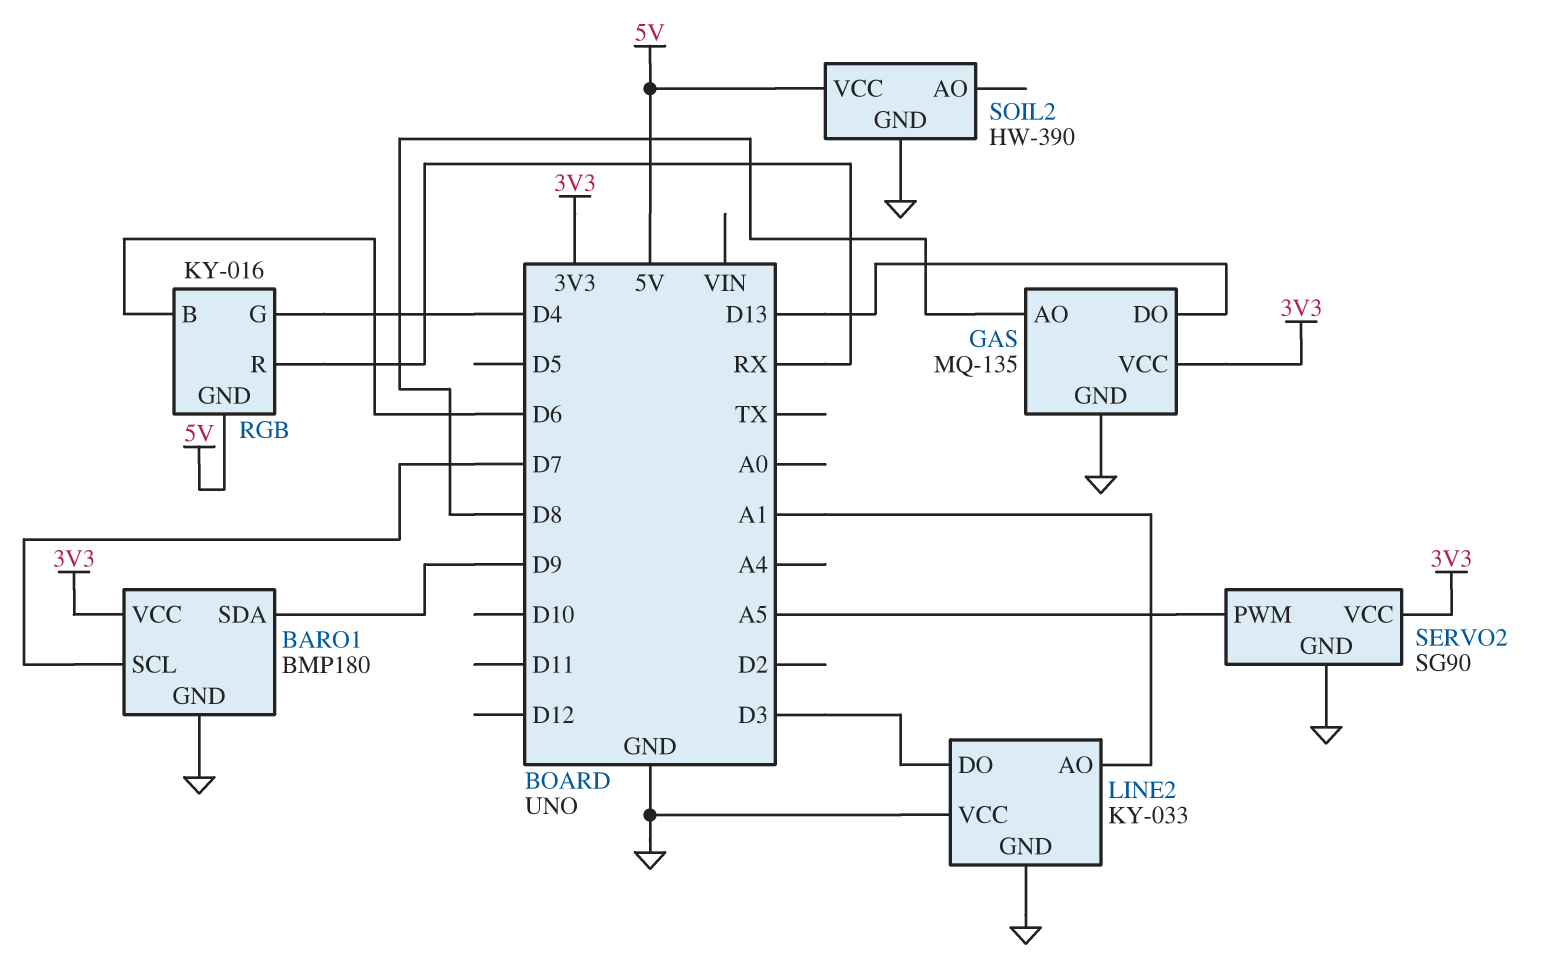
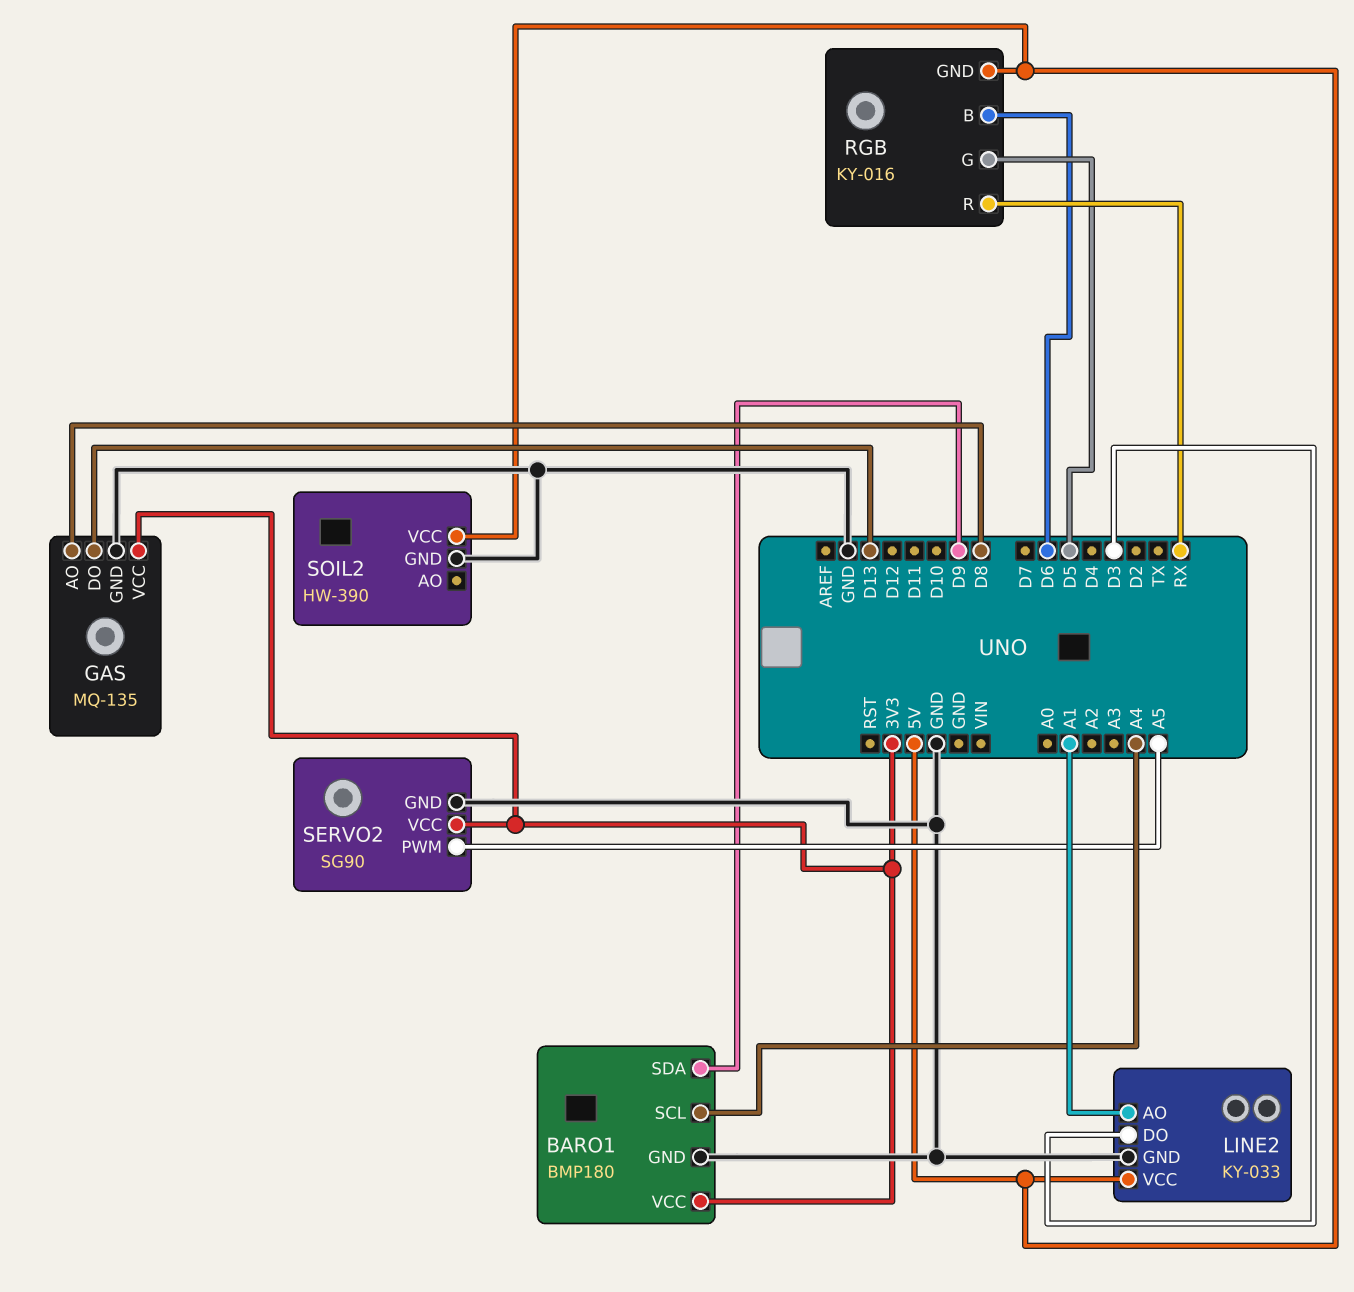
BARO1 pin SCL: D7 -> A4
LINE2 pin VCC: GND -> 5V
RGB pin G: D4 -> D5

